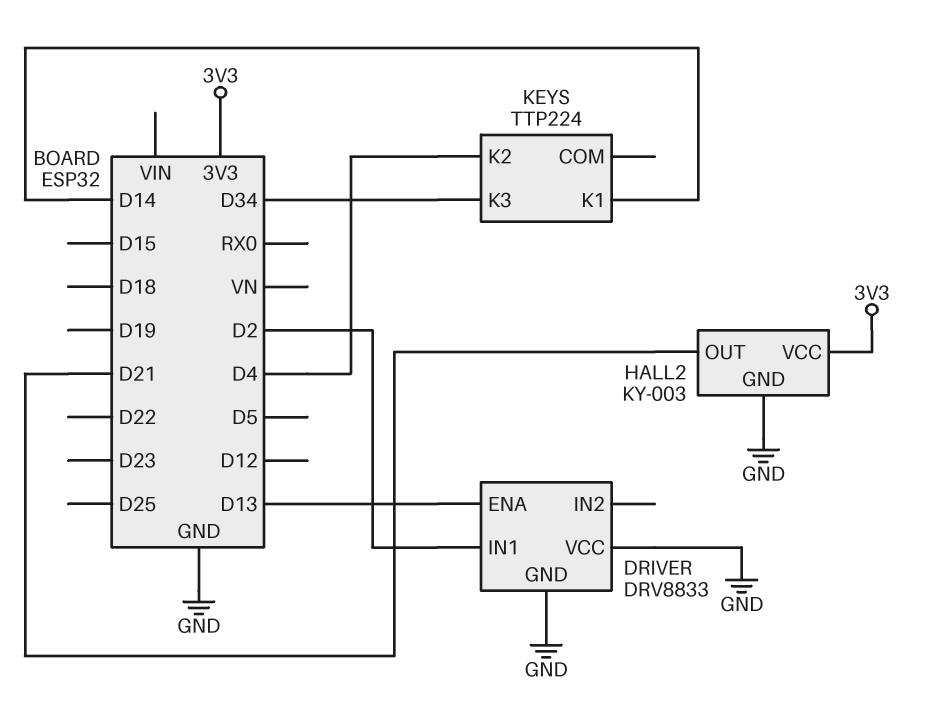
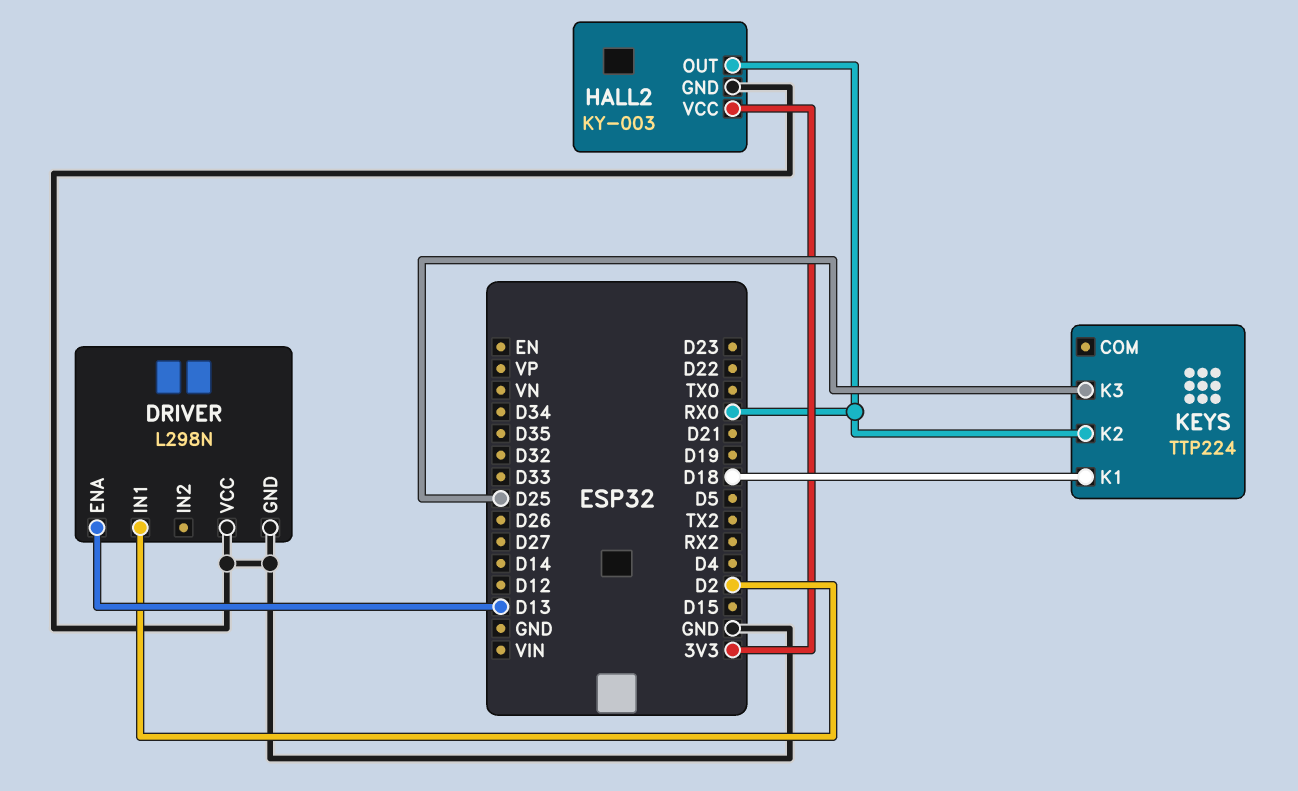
DRIVER: DRV8833 -> L298N
HALL2 pin OUT: D21 -> RX0
KEYS pin K1: D14 -> D18
KEYS pin K2: D4 -> RX0
KEYS pin K3: D34 -> D25

